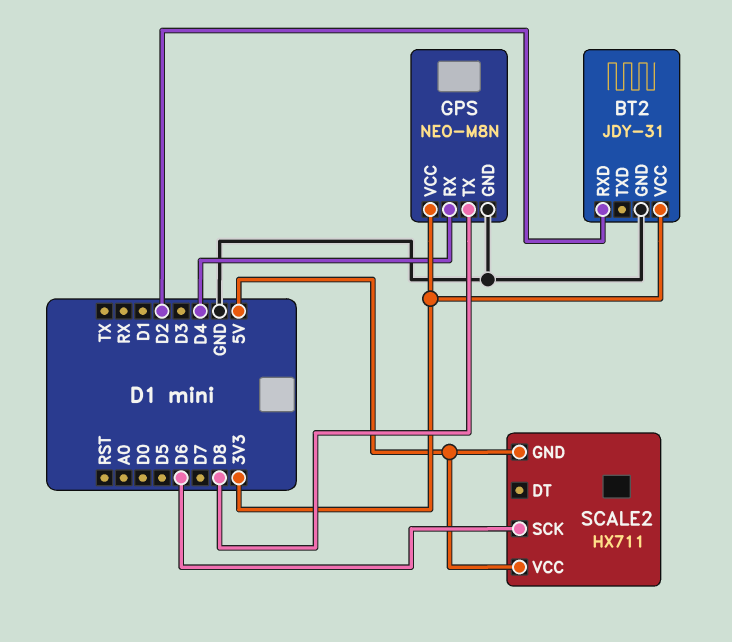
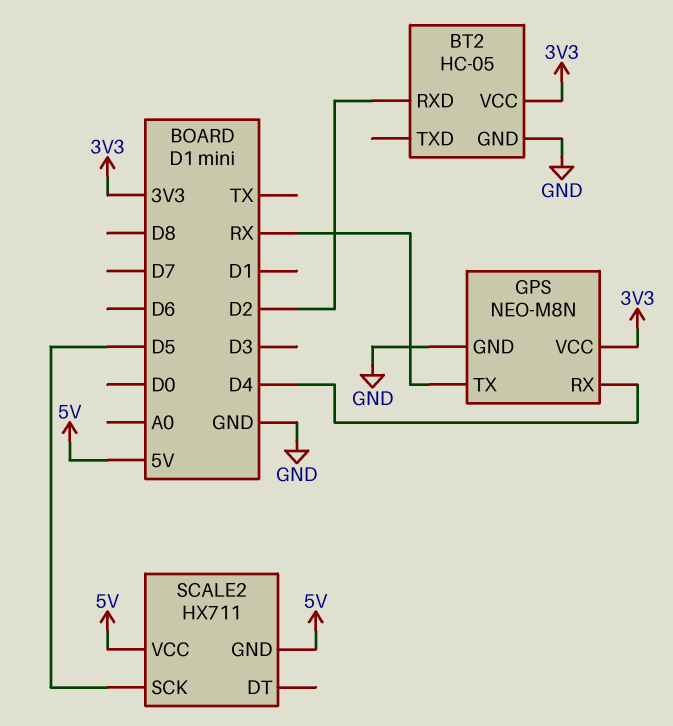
BT2: JDY-31 -> HC-05
GPS pin TX: D8 -> RX
SCALE2 pin SCK: D6 -> D5

